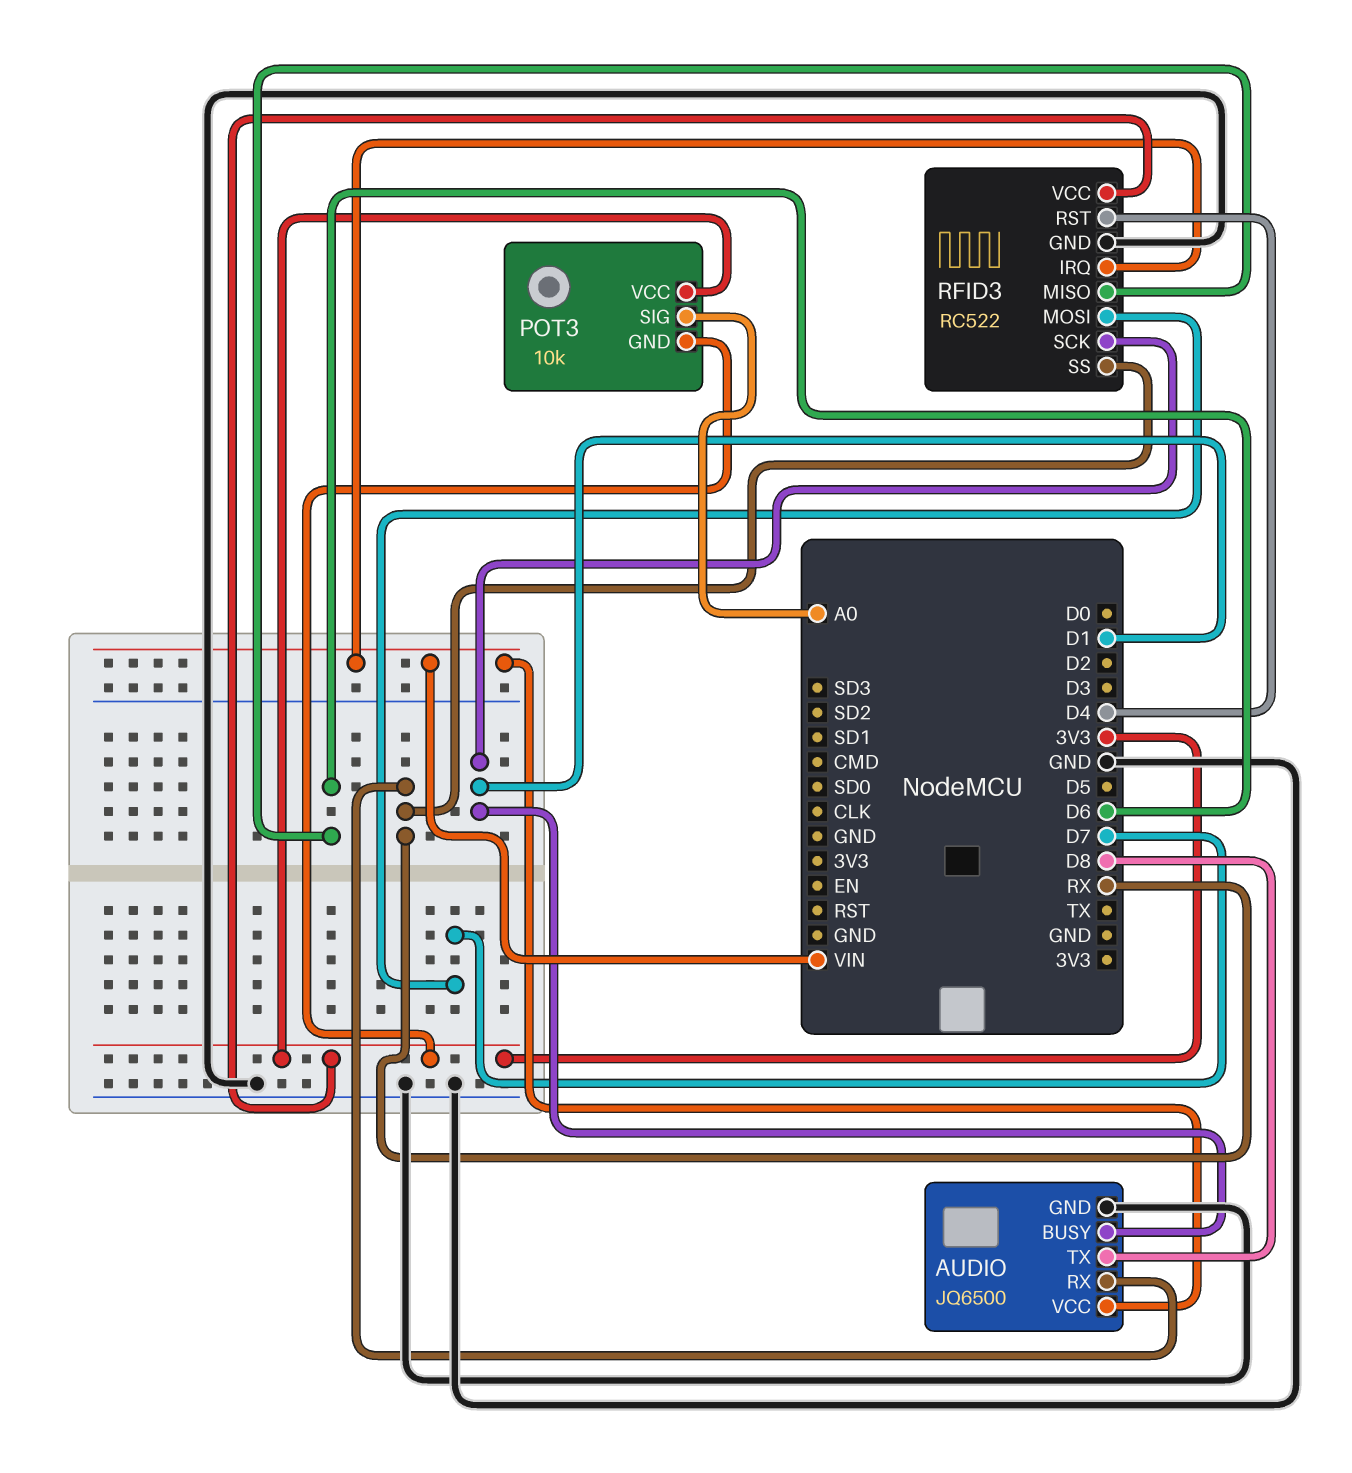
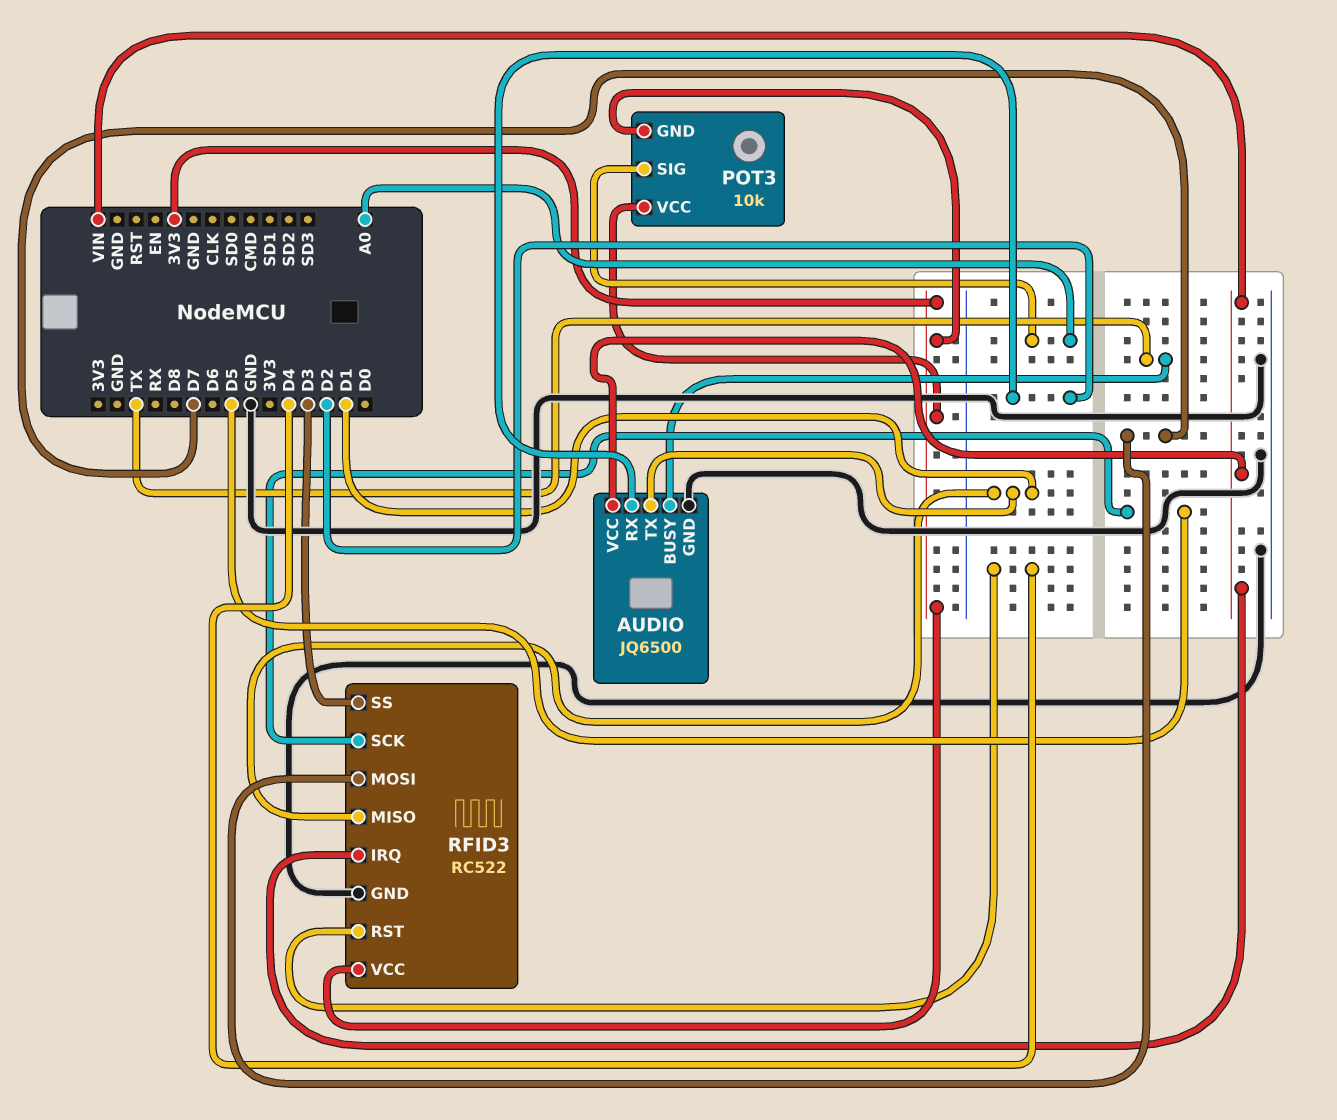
AUDIO pin BUSY: D1 -> TX
AUDIO pin RX: RX -> D2
AUDIO pin TX: D8 -> D1
RFID3 pin MISO: D6 -> D1
RFID3 pin SCK: D1 -> D5
RFID3 pin SS: RX -> D3

